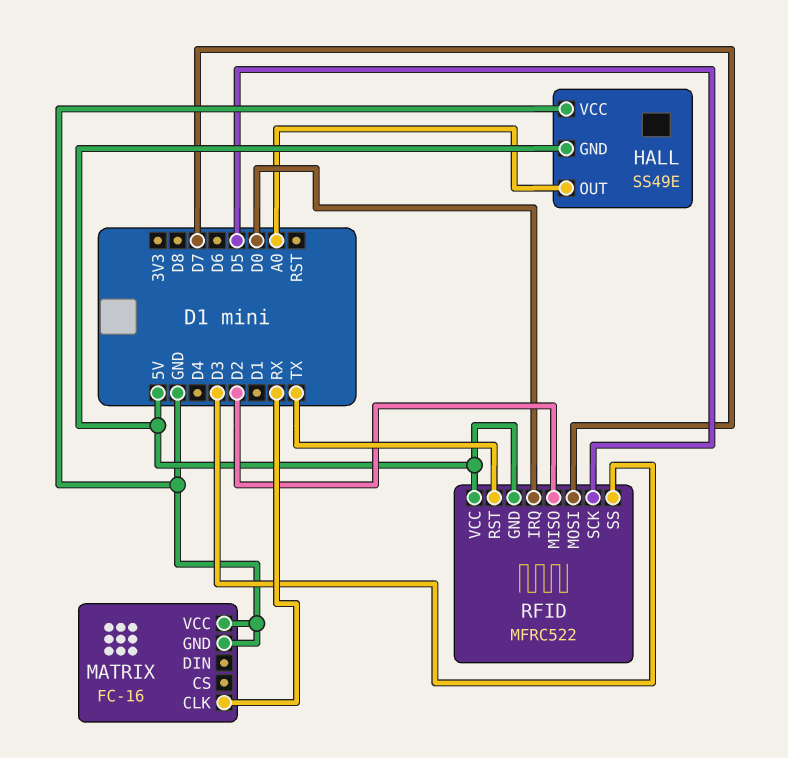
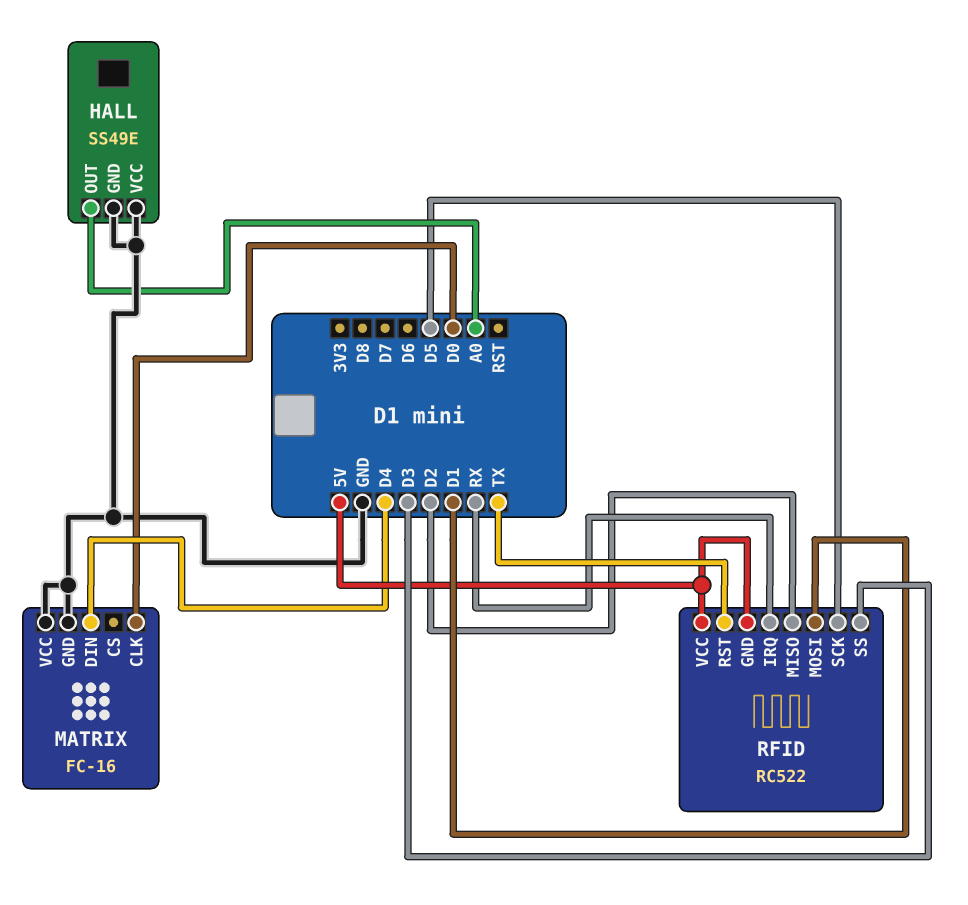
HALL pin GND: 5V -> GND
MATRIX pin CLK: RX -> D0
MATRIX pin DIN: none -> D4
RFID: MFRC522 -> RC522
RFID pin IRQ: D0 -> RX
RFID pin MOSI: D7 -> D1

